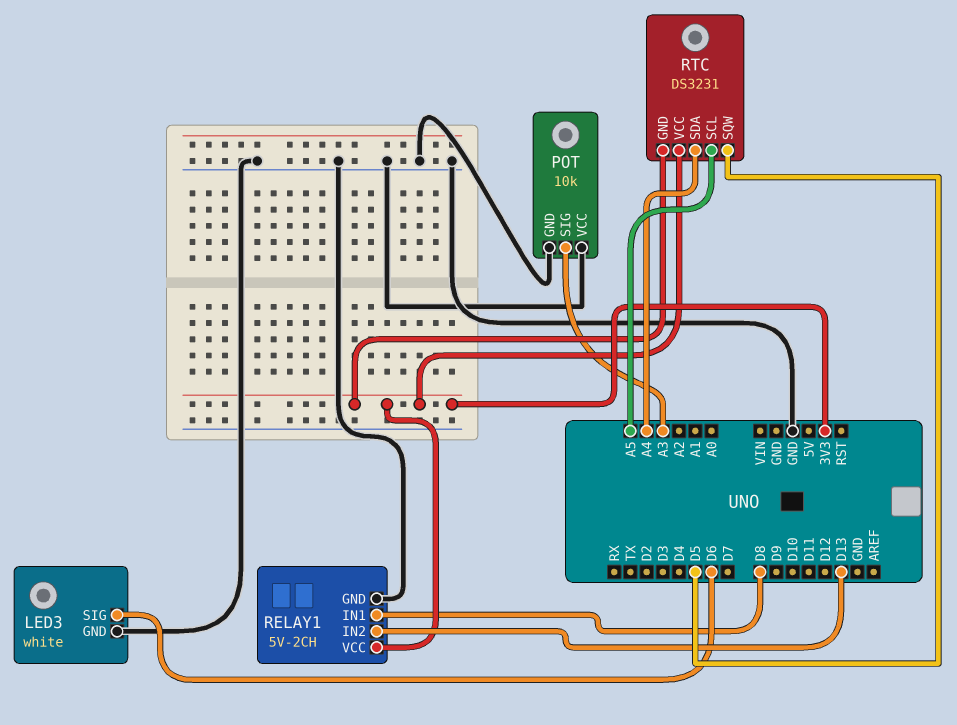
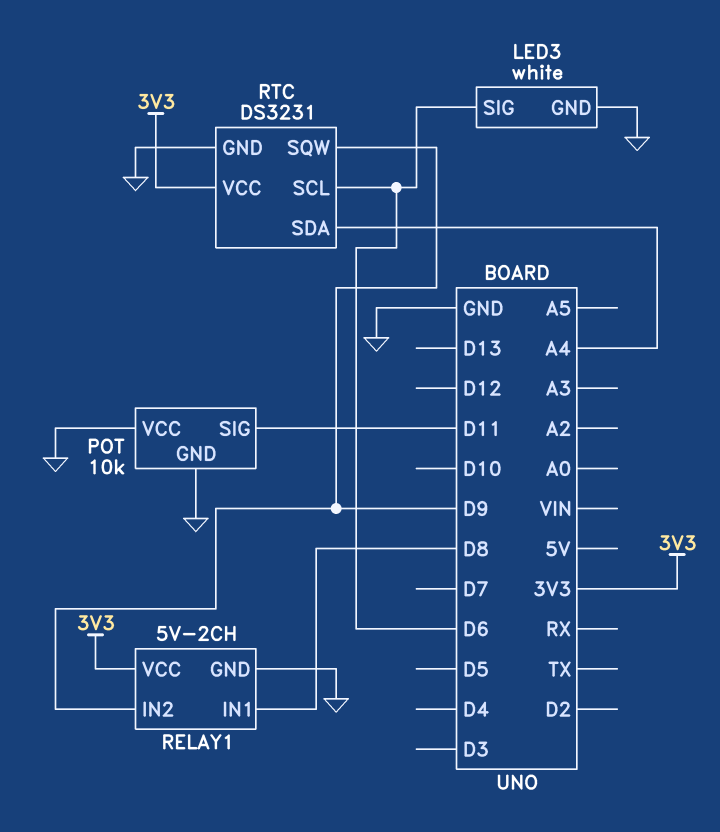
POT pin SIG: A3 -> D11
RELAY1 pin IN2: D13 -> D9
RTC pin GND: 3V3 -> GND
RTC pin SCL: A5 -> D6
RTC pin SQW: D5 -> D9

